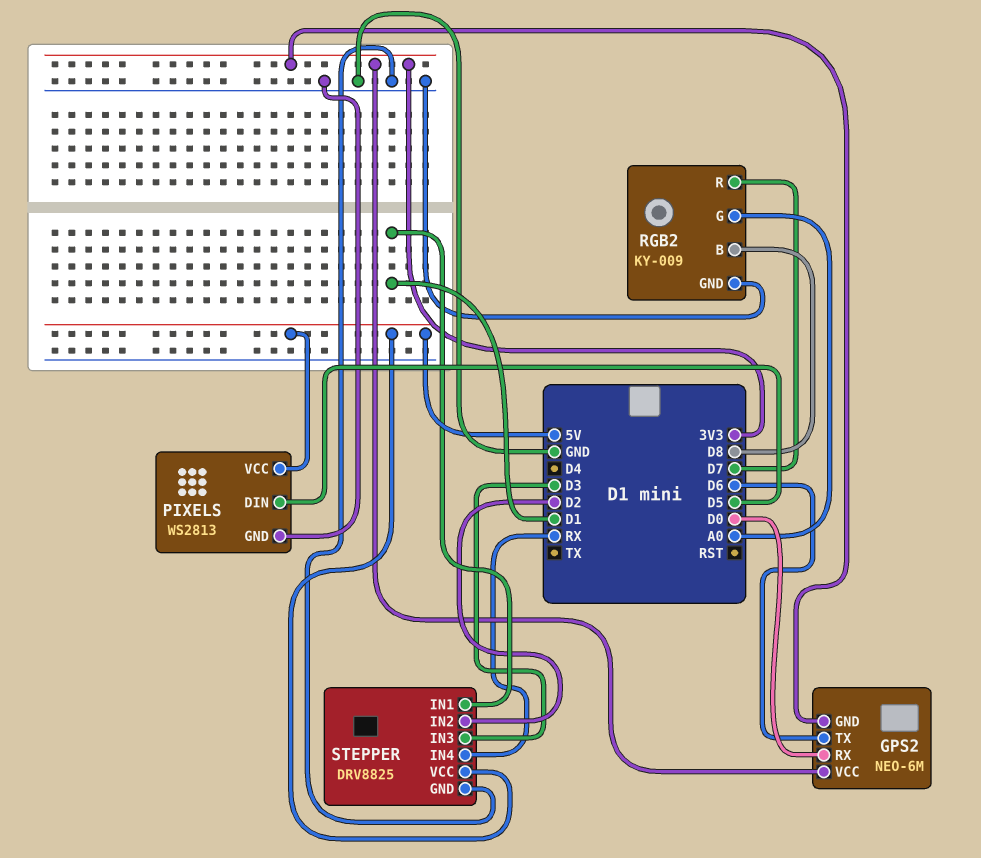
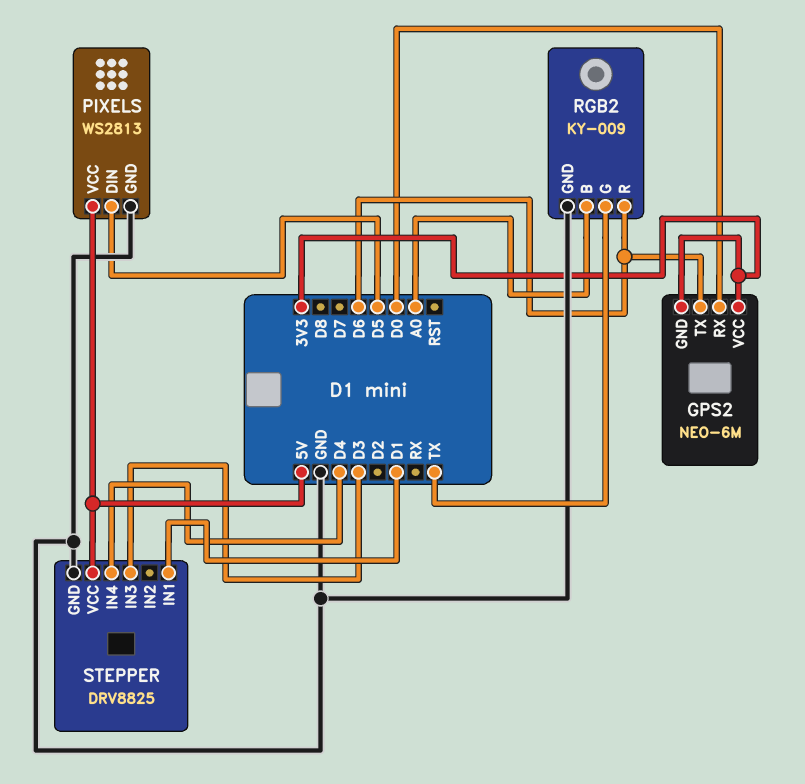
RGB2 pin B: D8 -> A0
RGB2 pin G: A0 -> TX
RGB2 pin R: D7 -> D6
STEPPER pin IN2: D2 -> none
STEPPER pin IN4: RX -> D4

